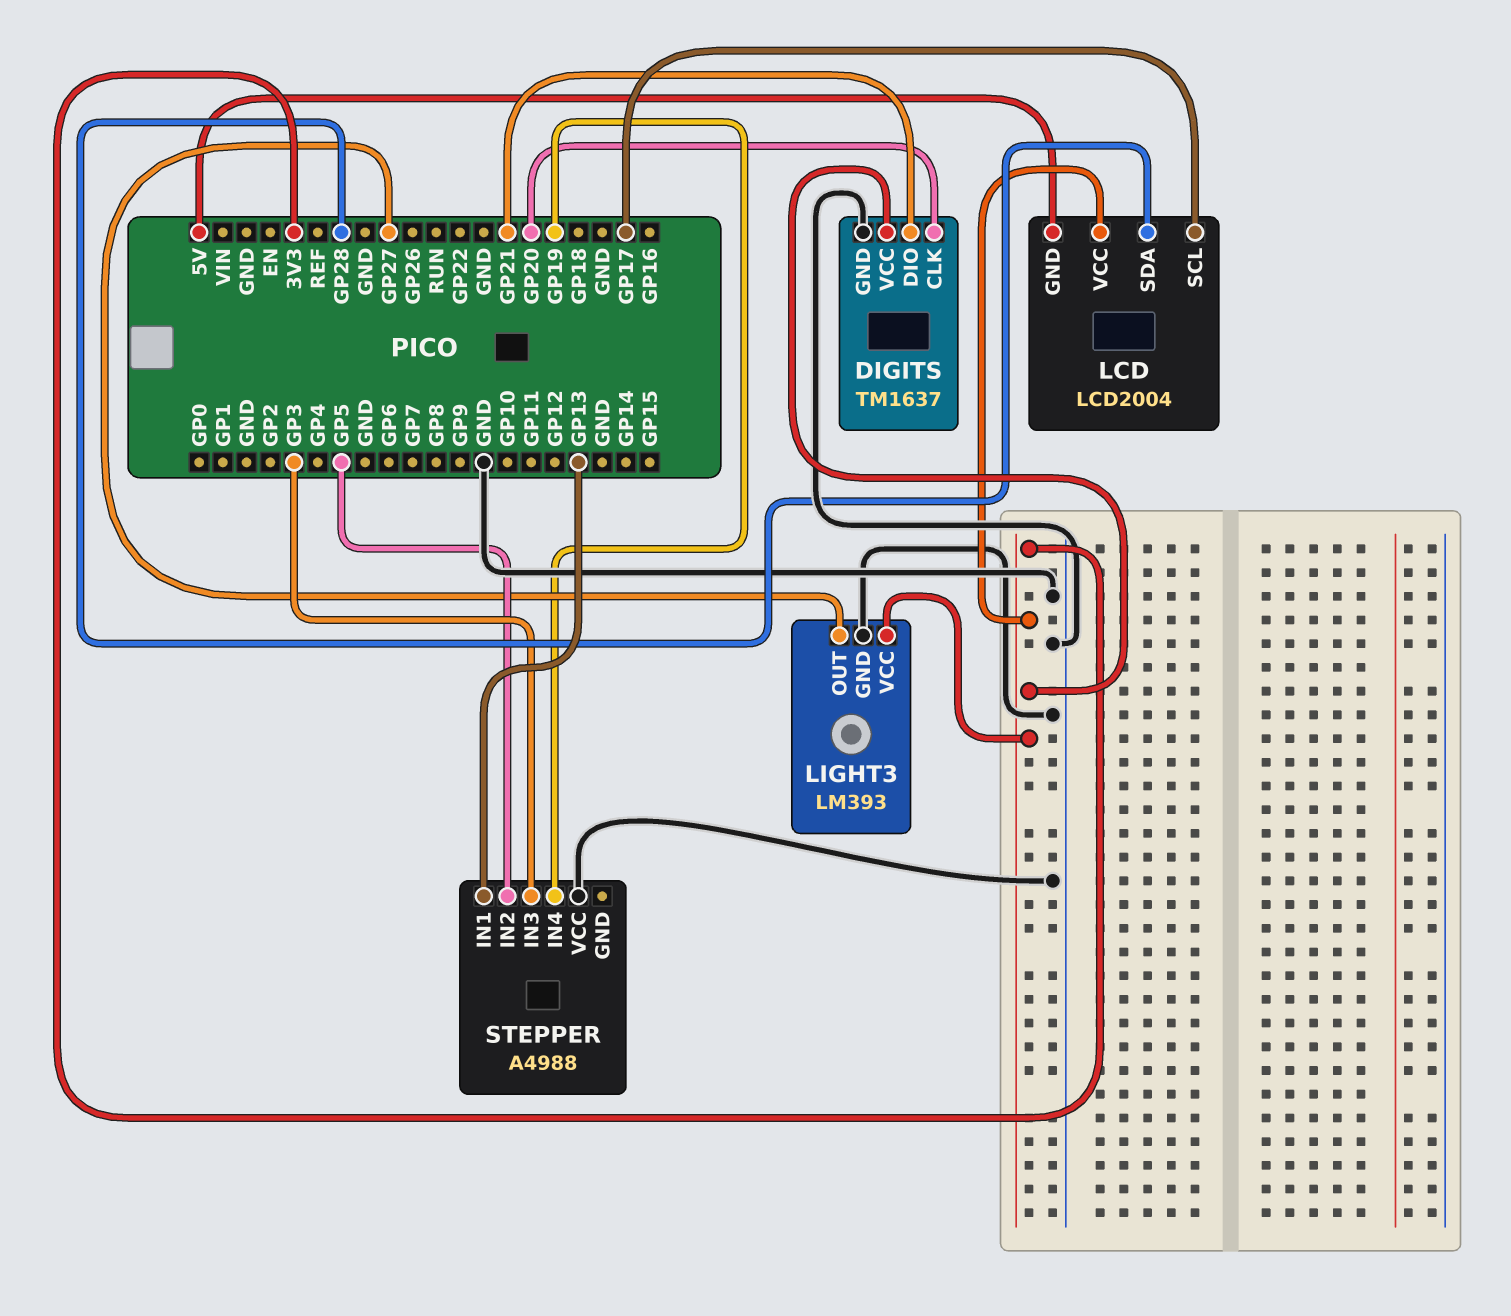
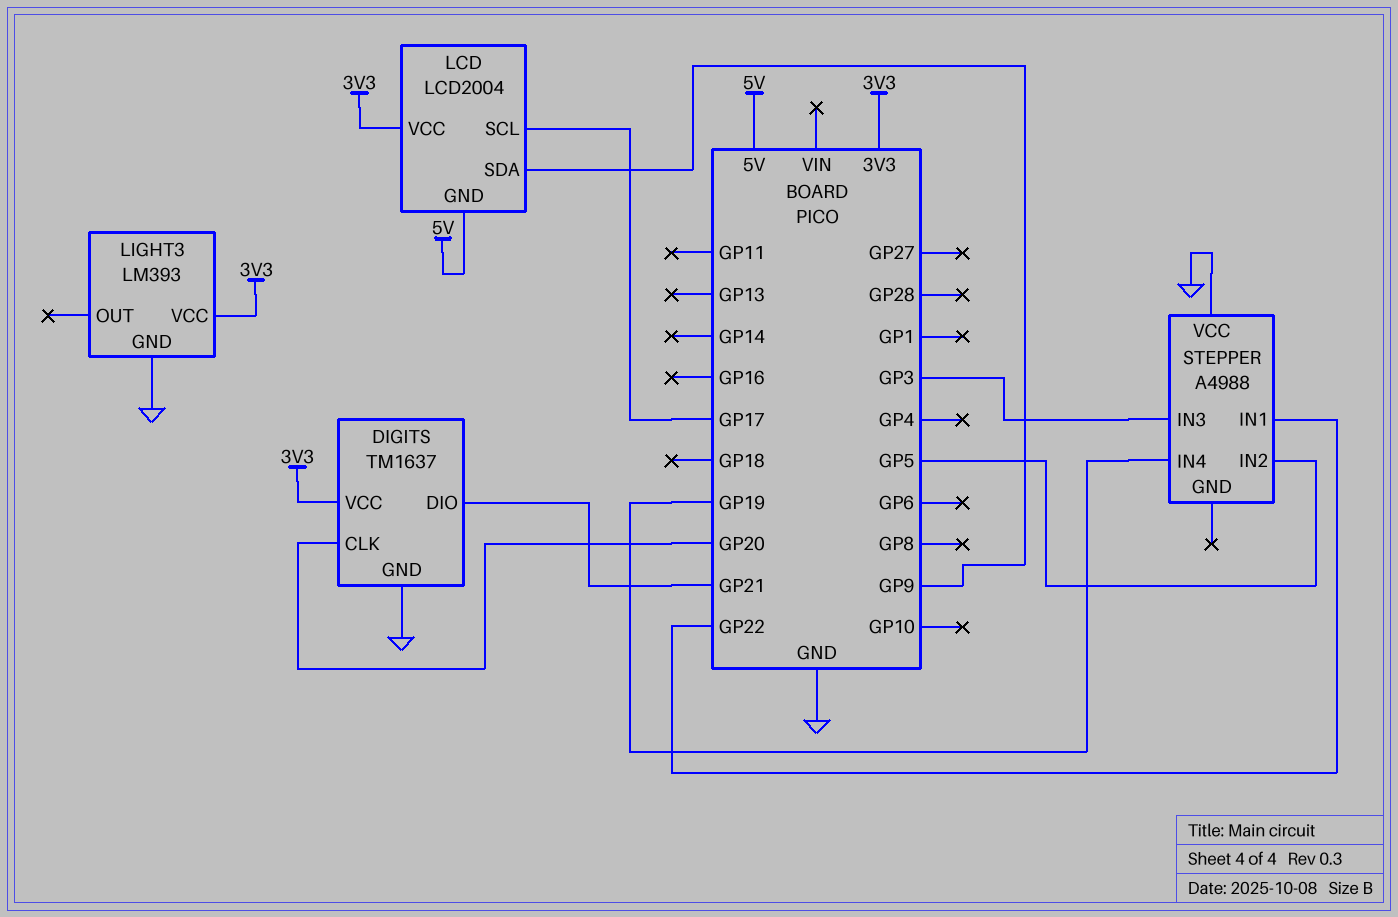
LCD pin SDA: GP28 -> GP9
LIGHT3 pin OUT: GP27 -> none
STEPPER pin IN1: GP13 -> GP22

